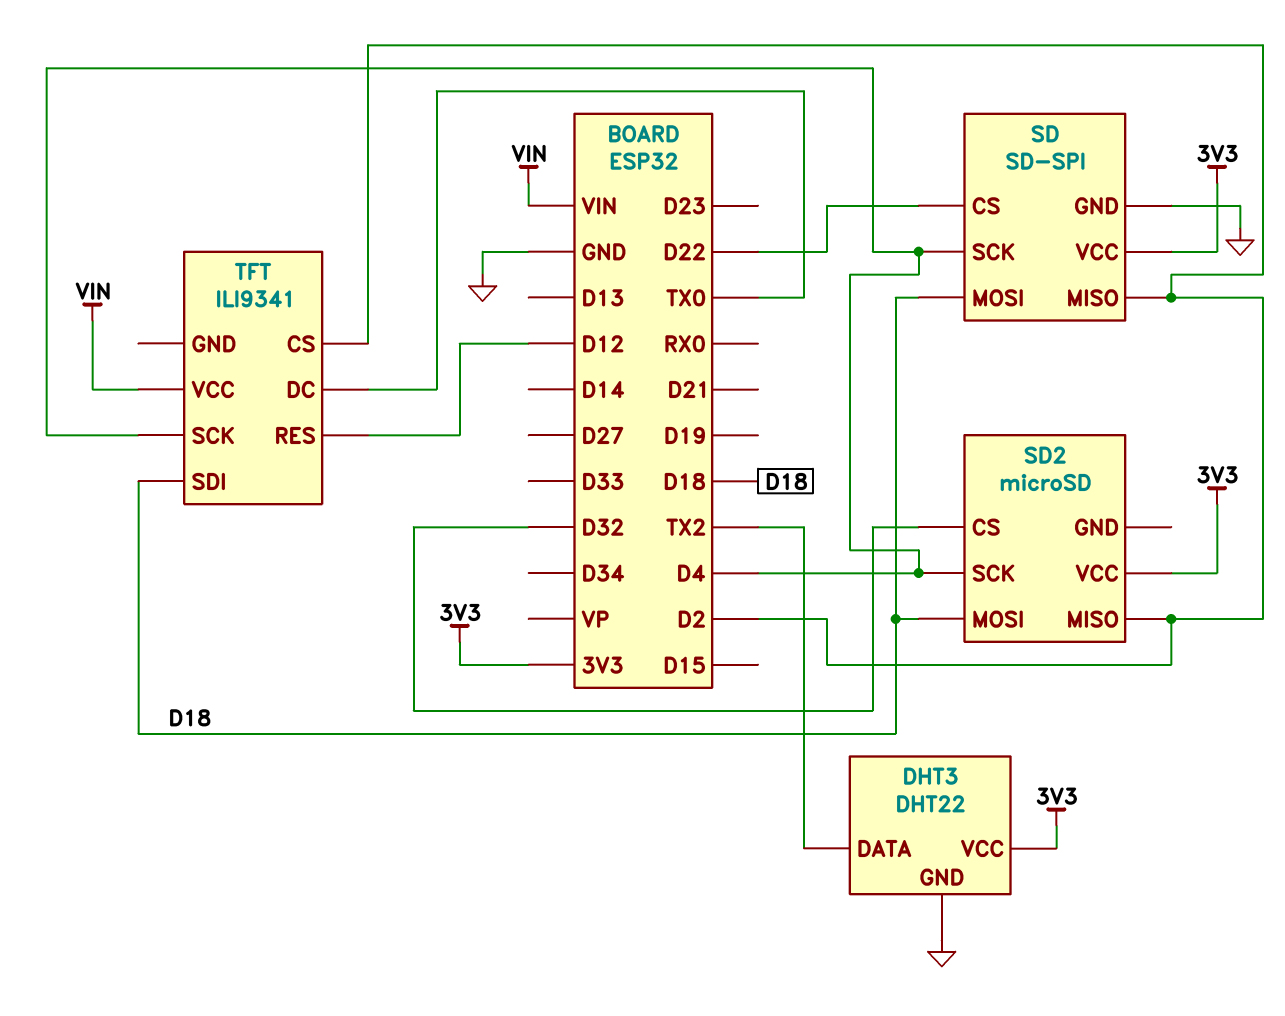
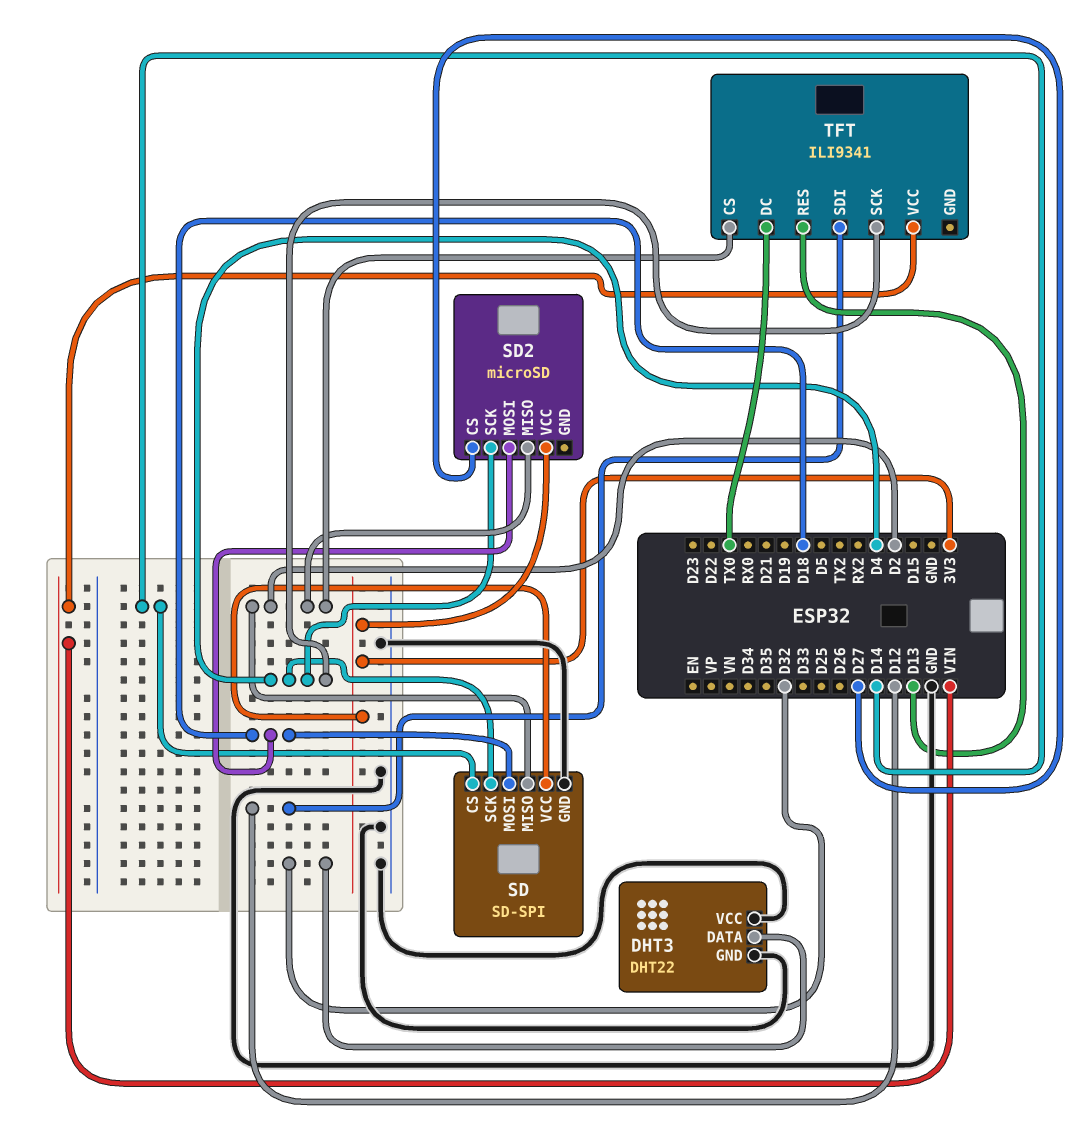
DHT3 pin DATA: TX2 -> D32
DHT3 pin VCC: 3V3 -> GND
SD pin CS: D22 -> D14
SD2 pin CS: D32 -> D27
TFT pin RES: D12 -> D13
TFT pin SDI: D18 -> D12

